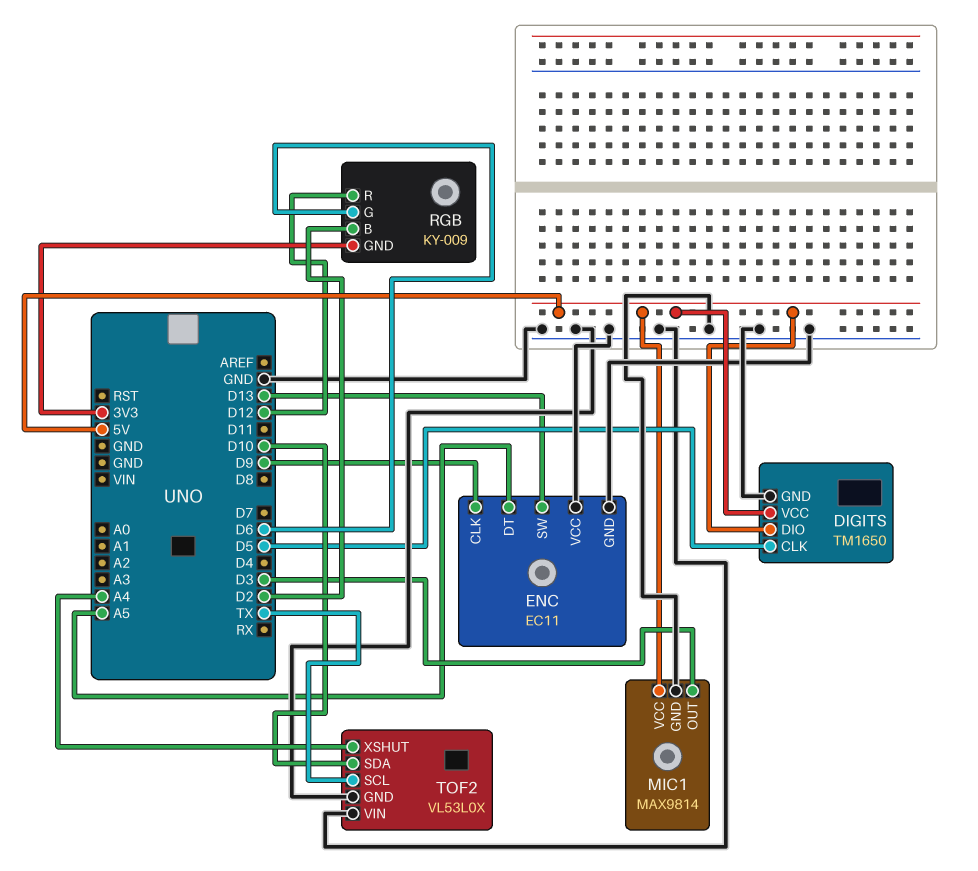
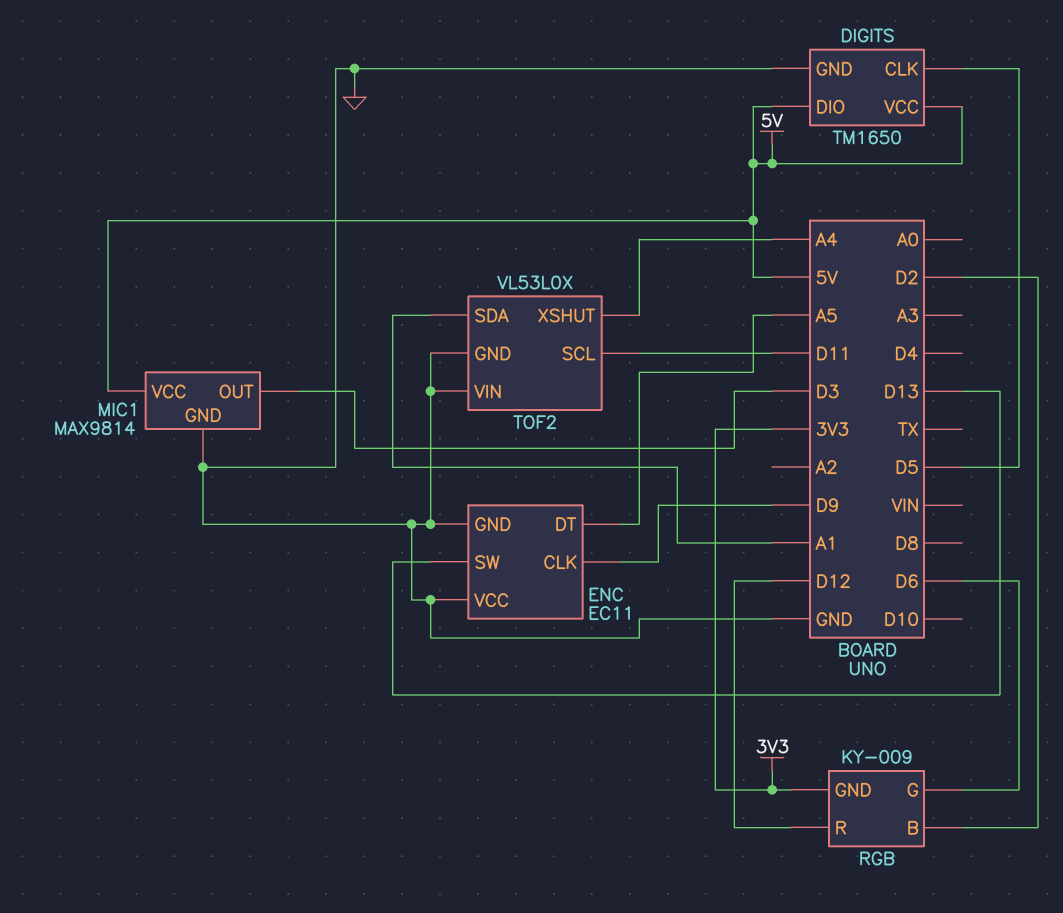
TOF2 pin SCL: TX -> D11
TOF2 pin SDA: D10 -> A1

